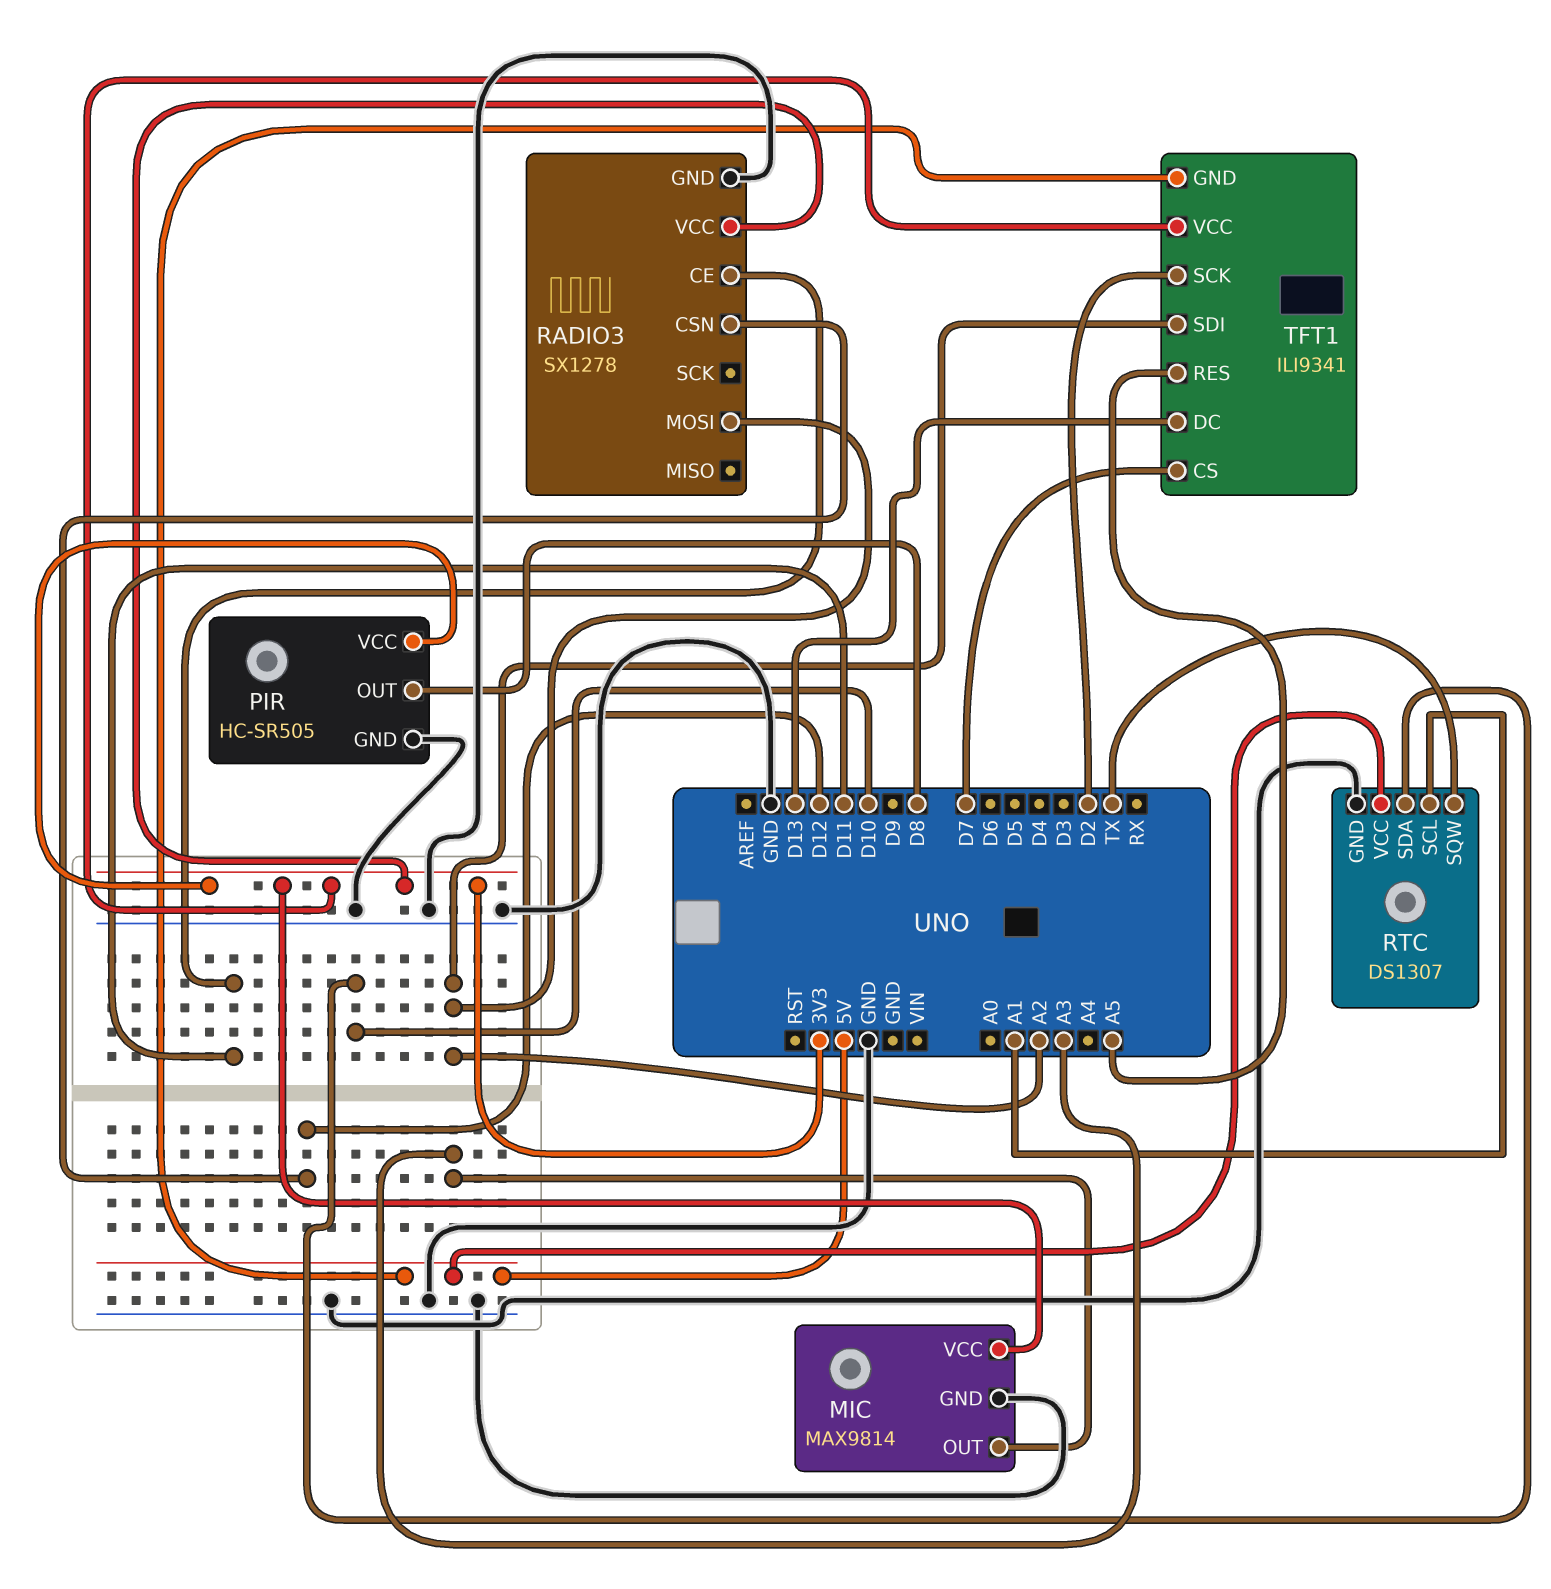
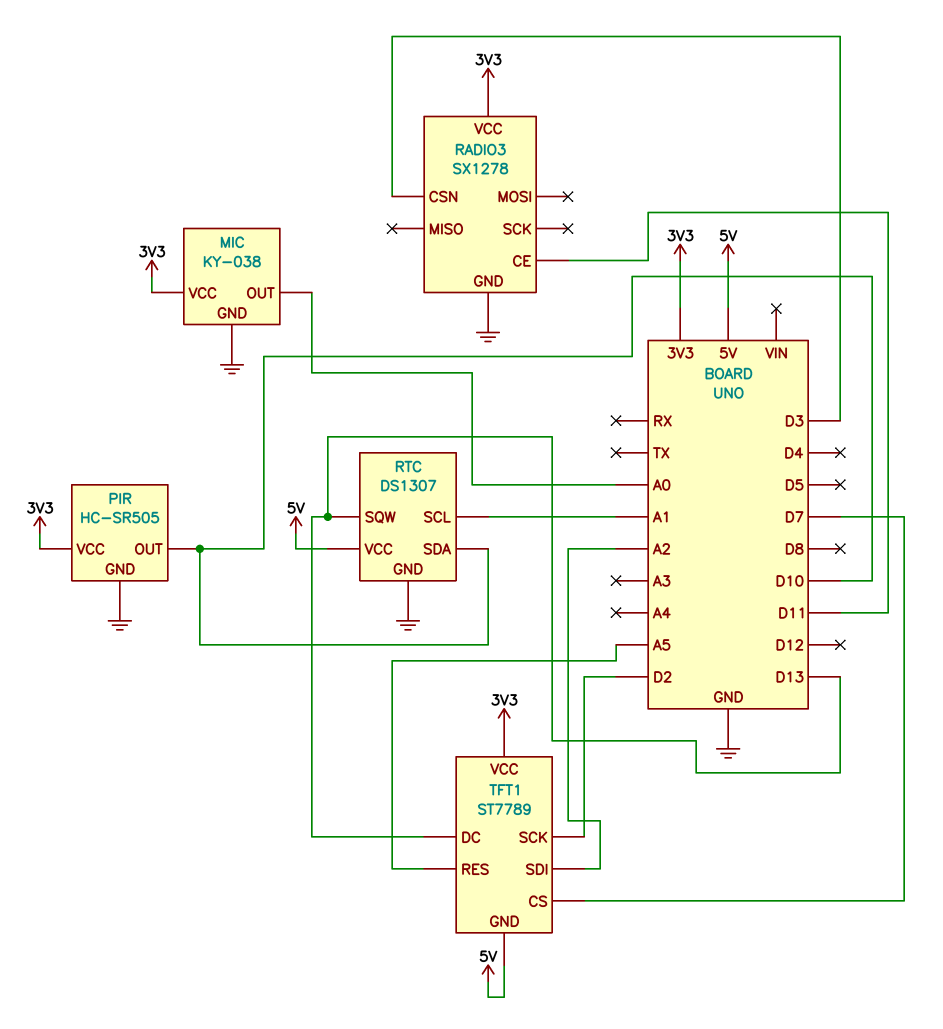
MIC: MAX9814 -> KY-038
MIC pin OUT: A3 -> A0
PIR pin OUT: D8 -> D10
RADIO3 pin CSN: D12 -> D3
RADIO3 pin MOSI: A2 -> none
RTC pin SQW: TX -> D13
TFT1: ILI9341 -> ST7789

